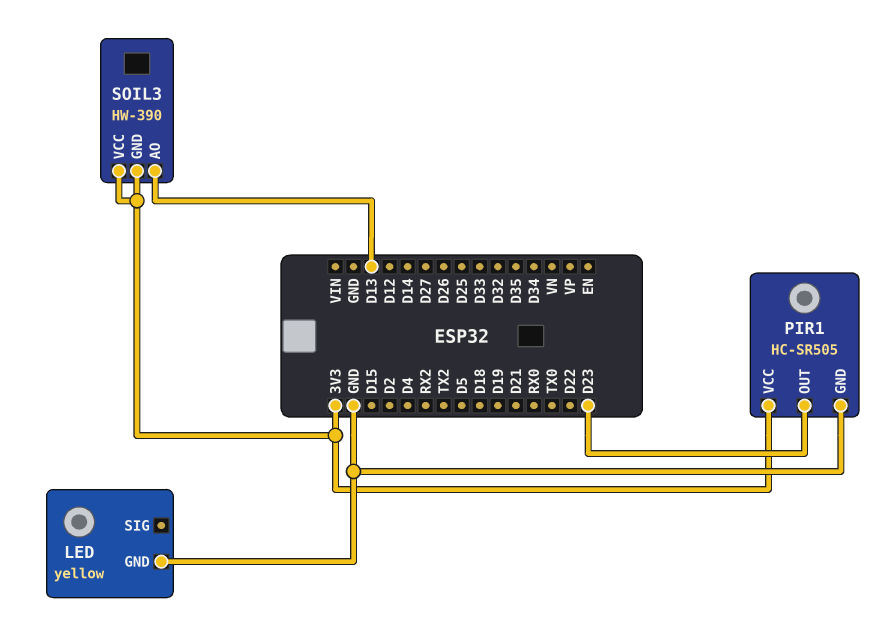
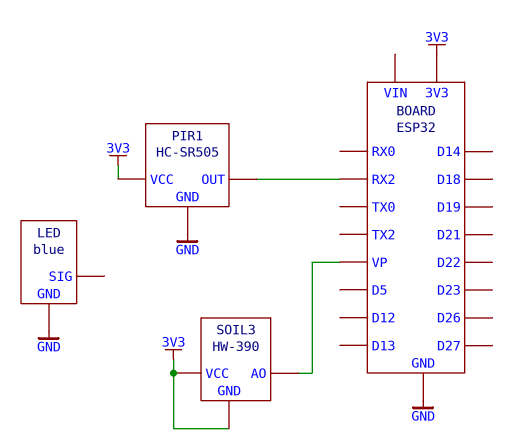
LED: yellow -> blue
PIR1 pin OUT: D23 -> RX2
SOIL3 pin AO: D13 -> VP

